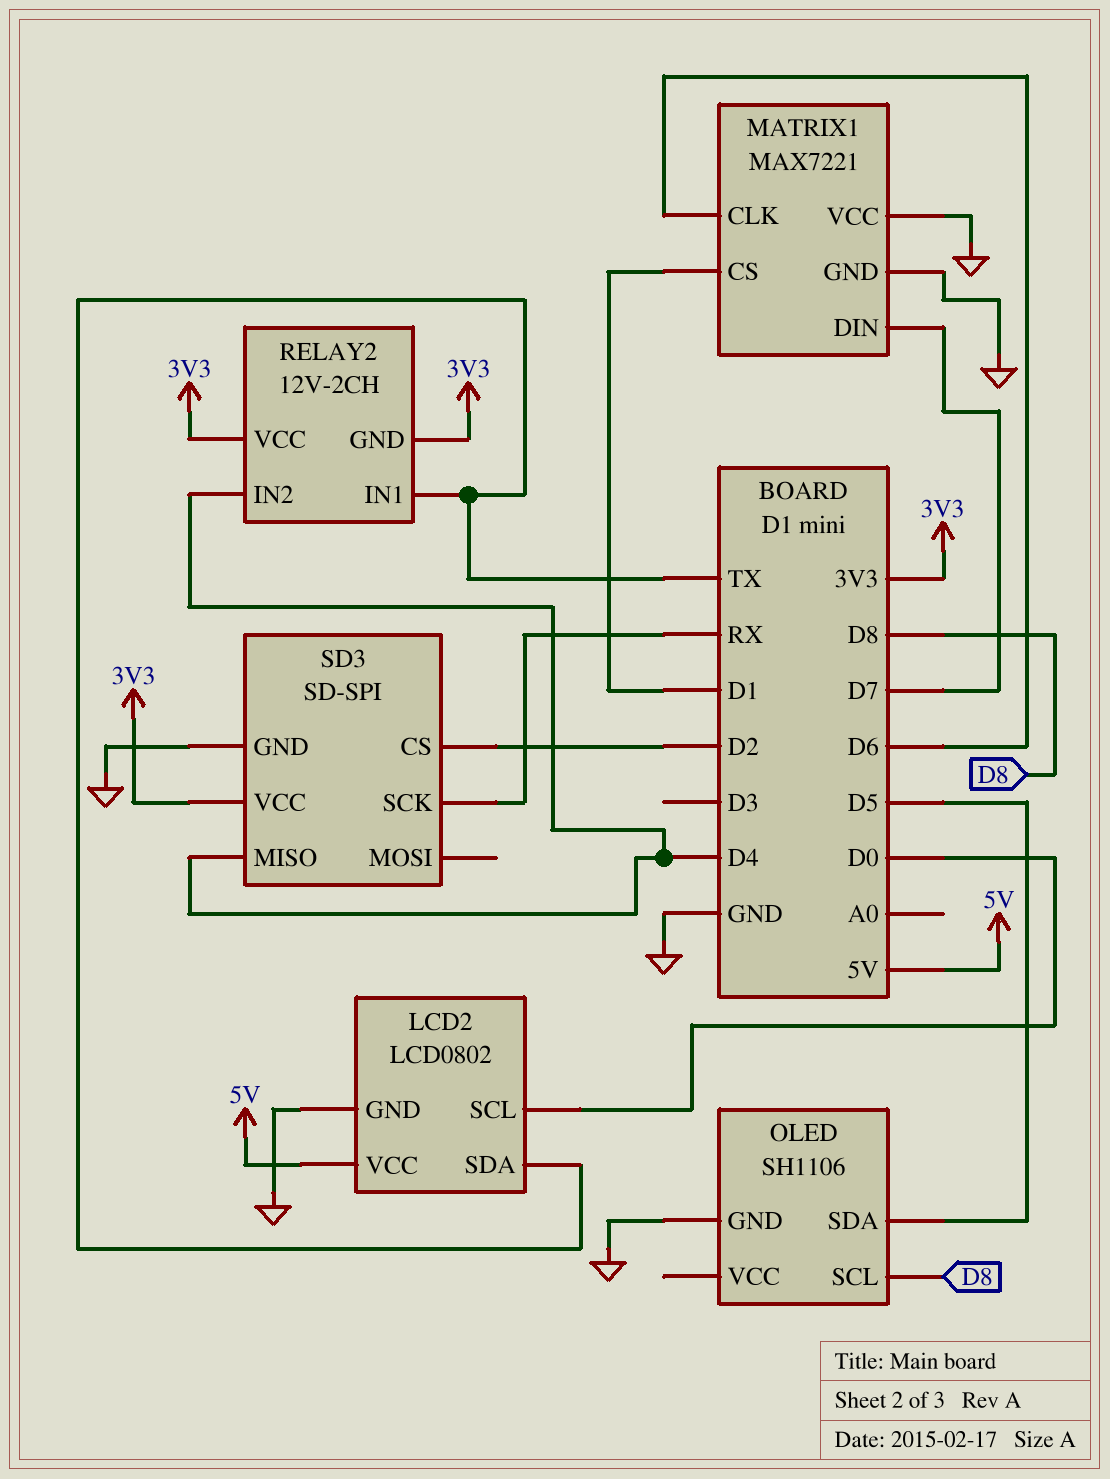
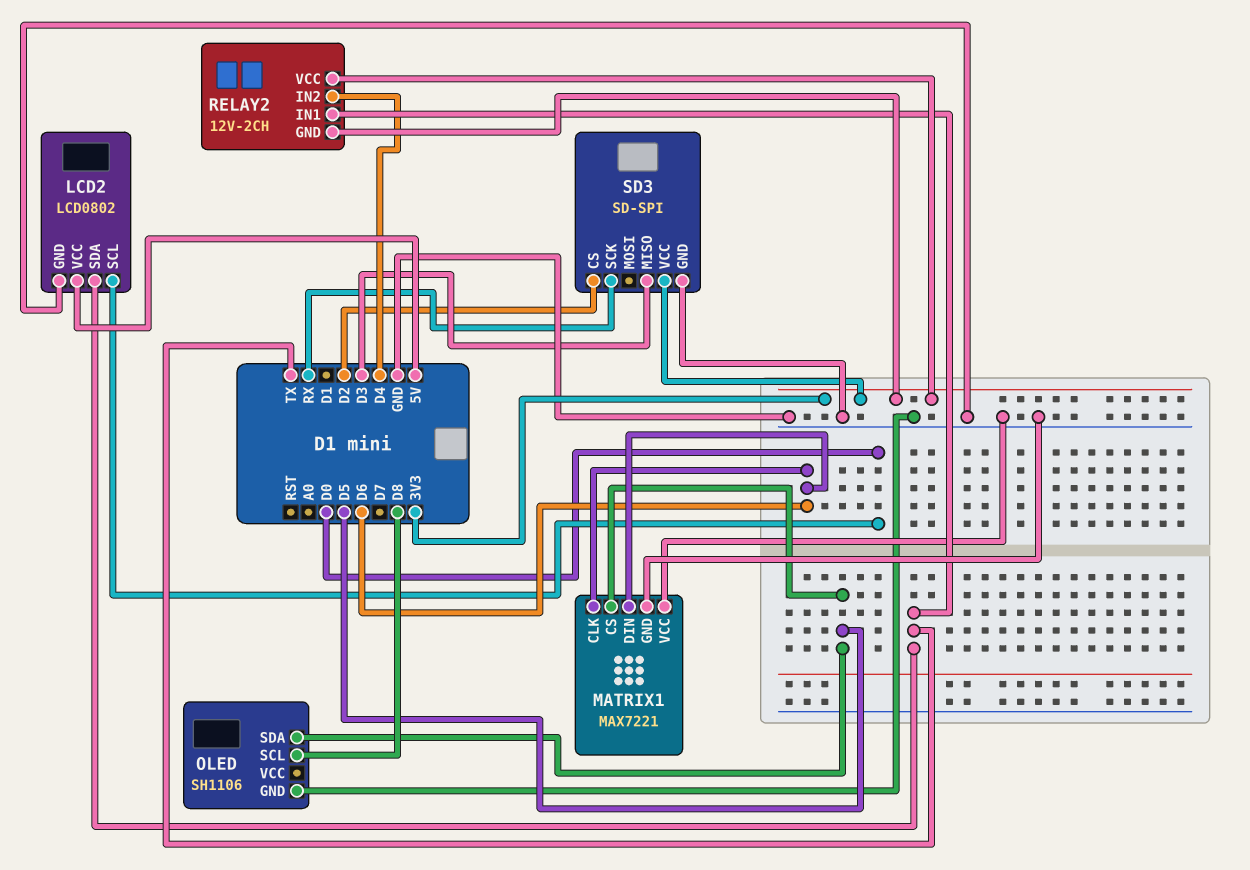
MATRIX1 pin CS: D1 -> D5
MATRIX1 pin DIN: D7 -> D6
SD3 pin MISO: D4 -> D3

